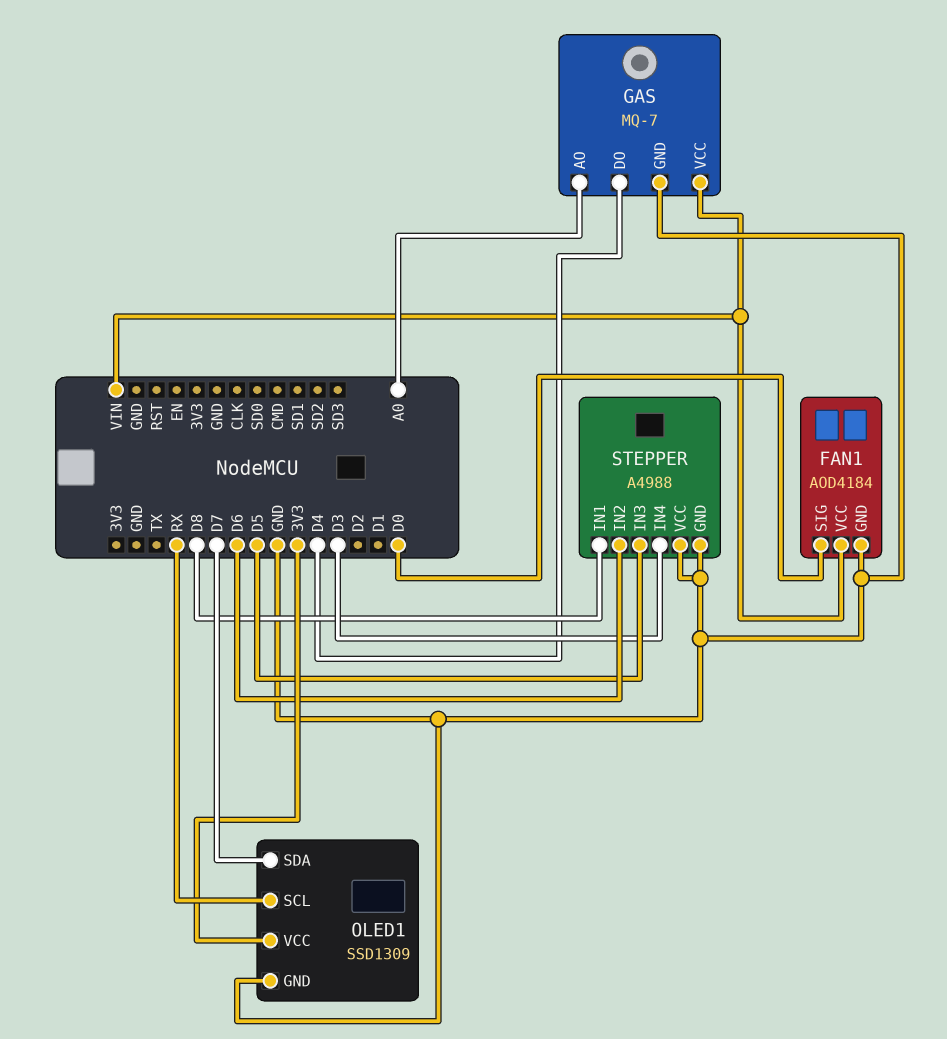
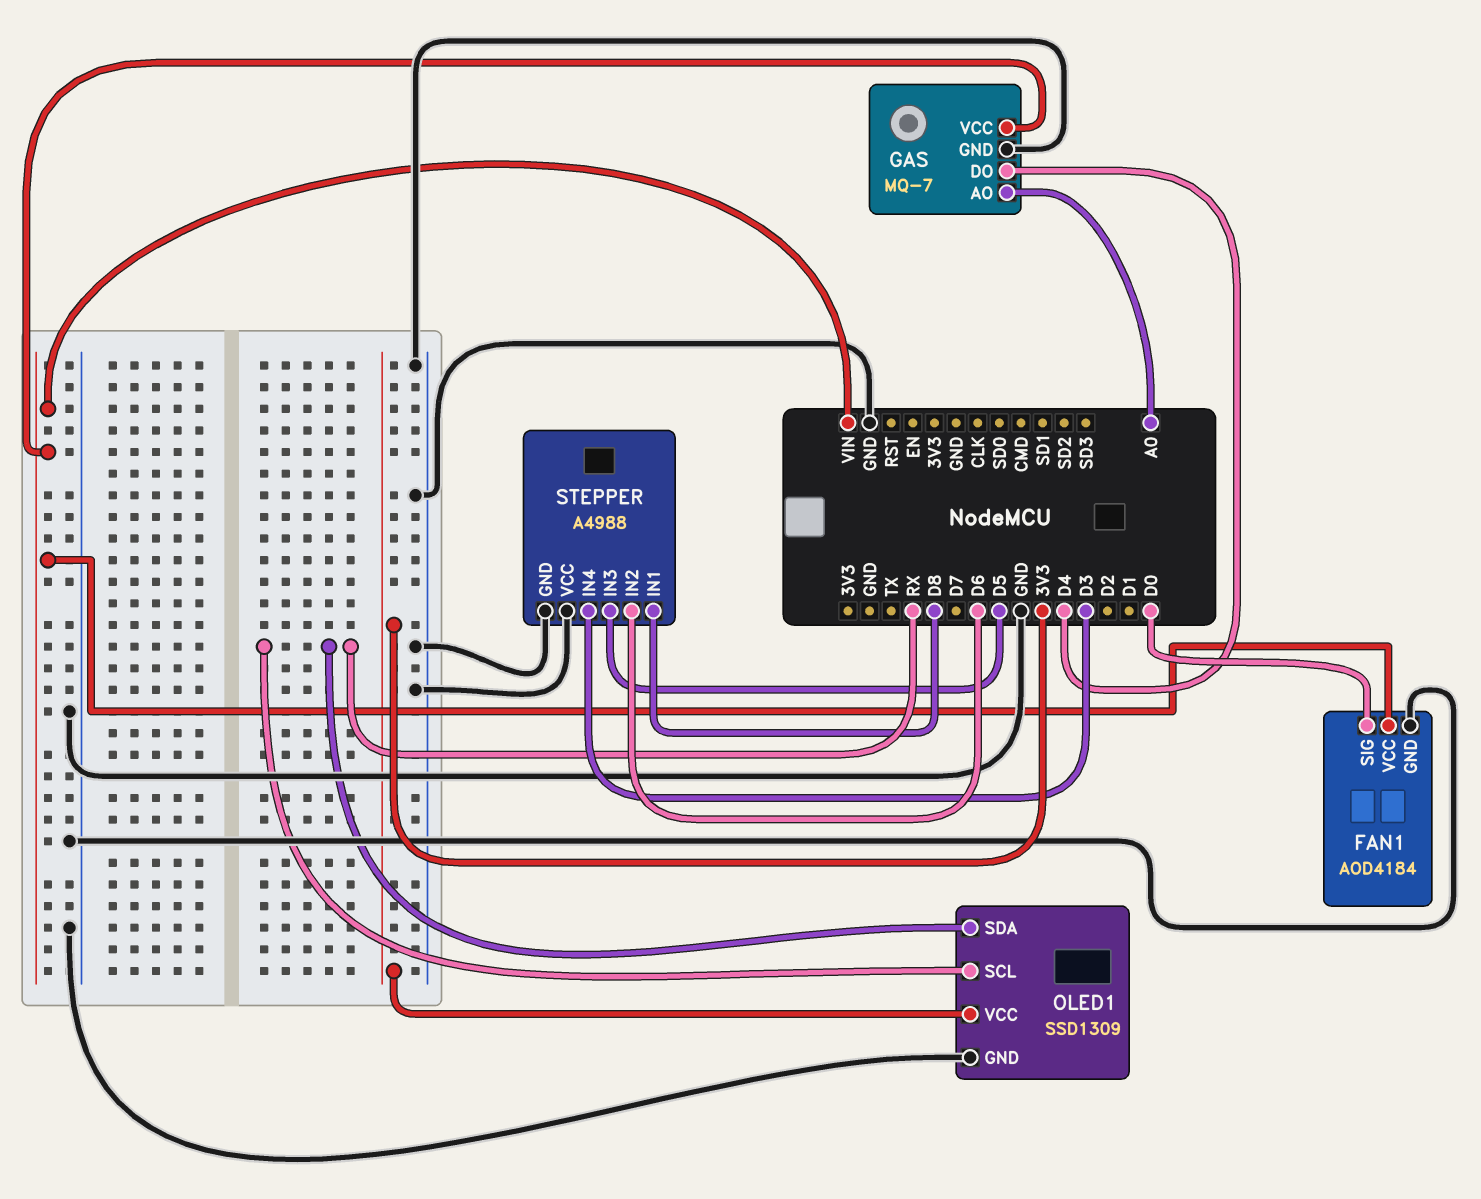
OLED1 pin SDA: D7 -> RX

